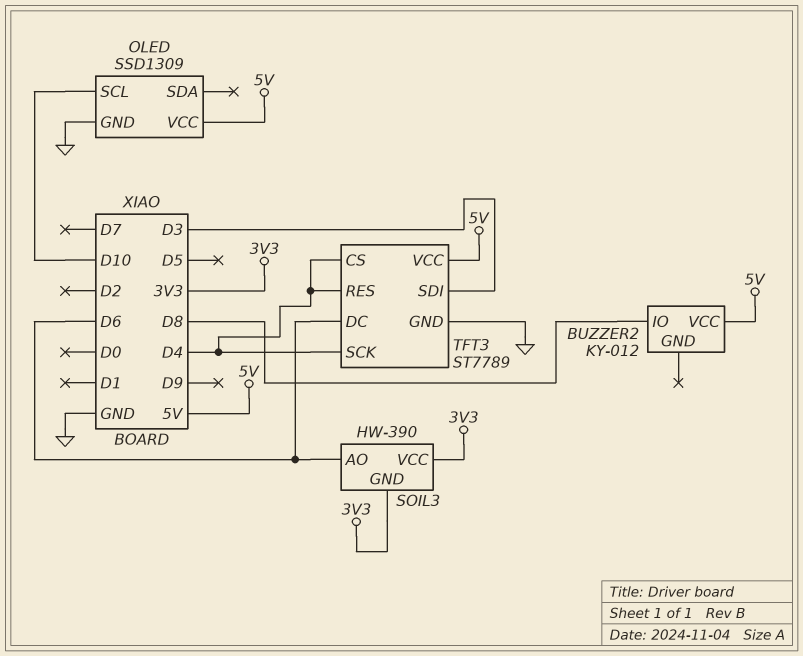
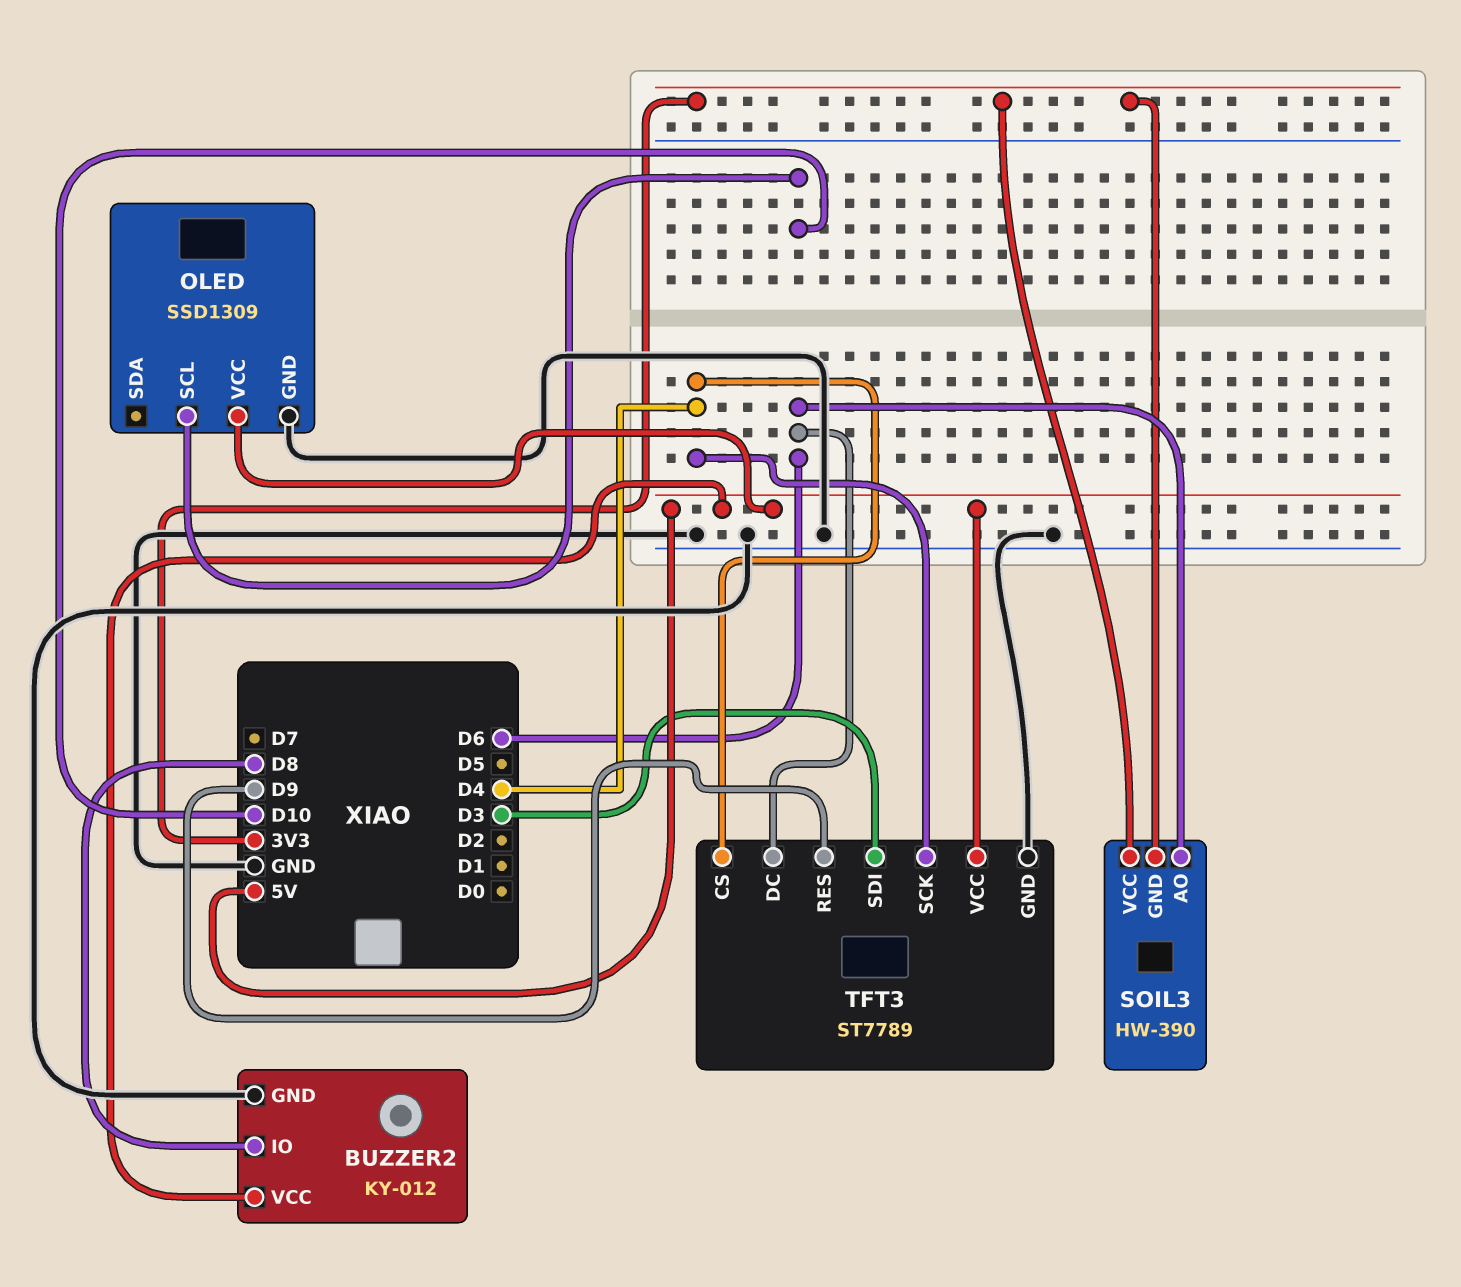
BUZZER2 pin GND: none -> GND
TFT3 pin RES: D4 -> D9

